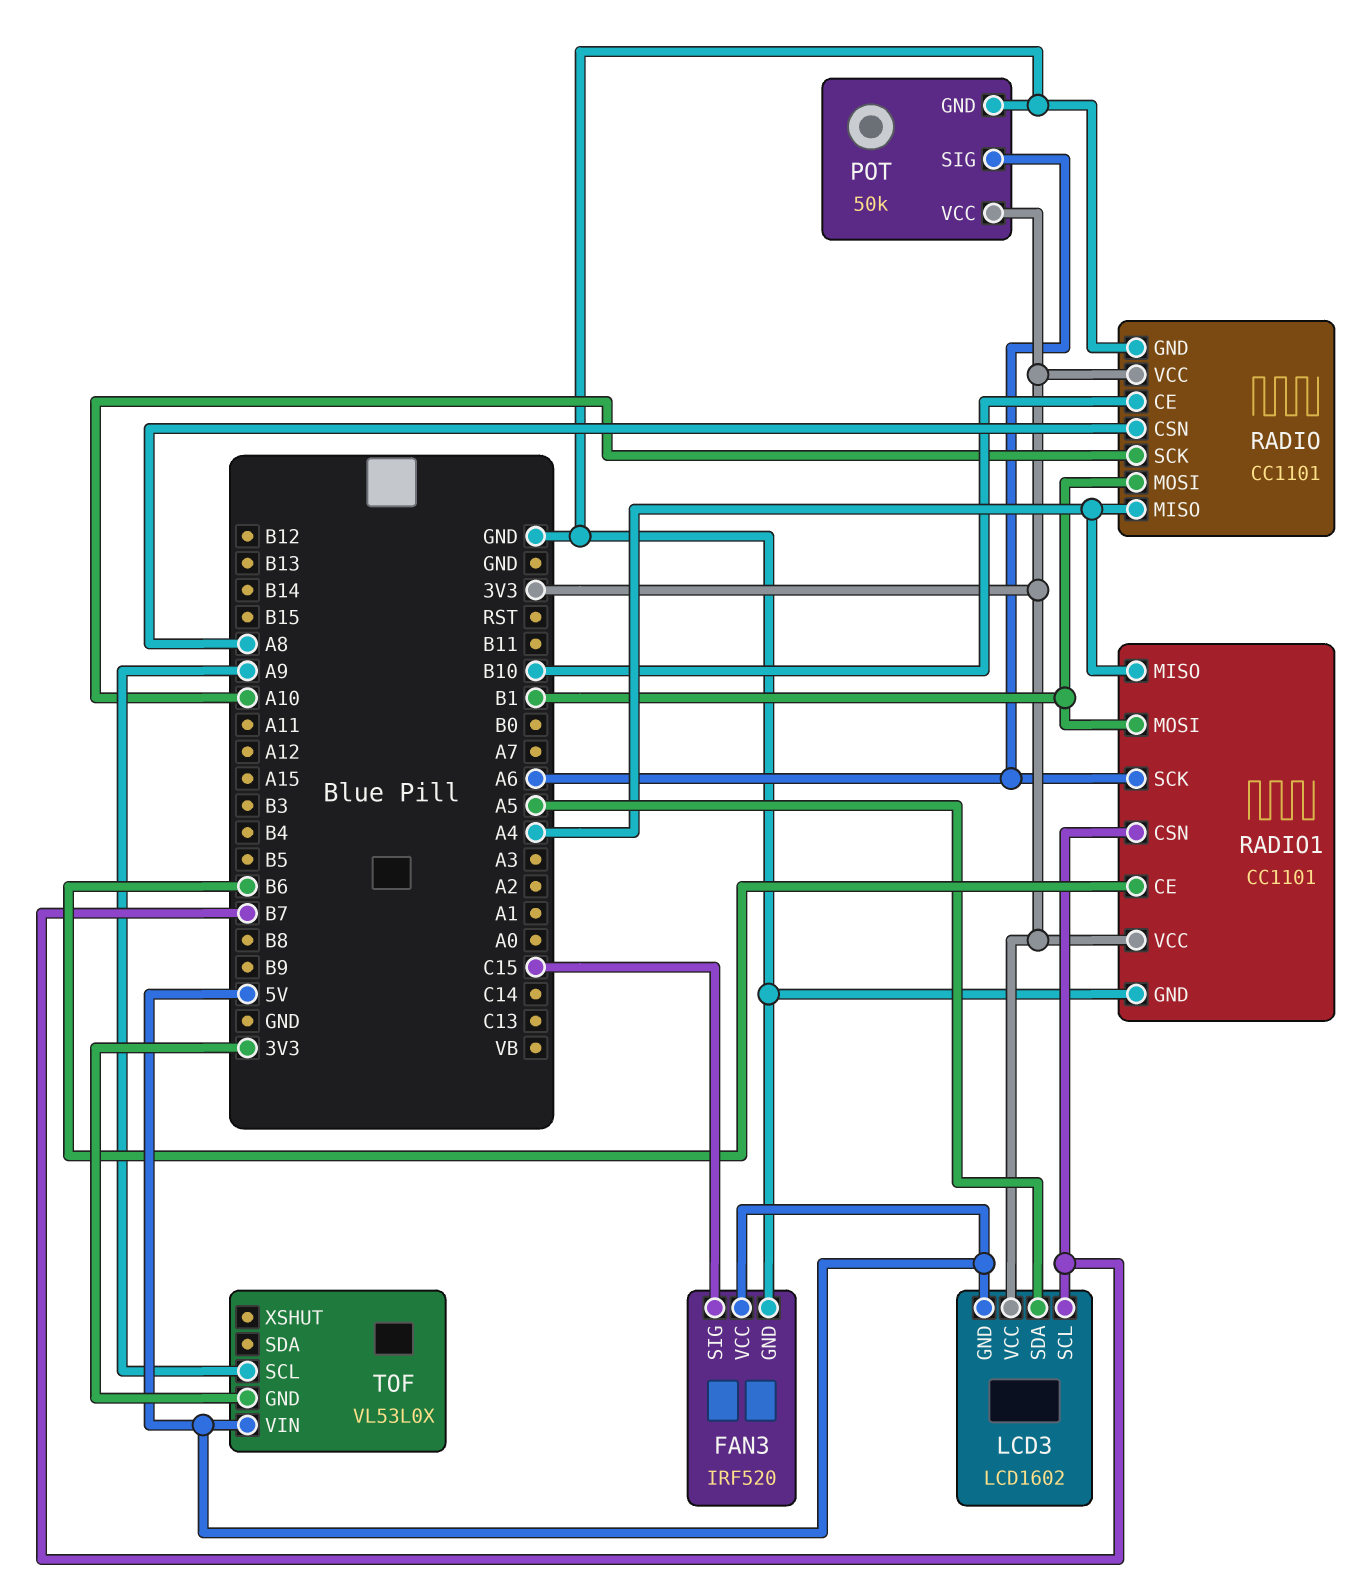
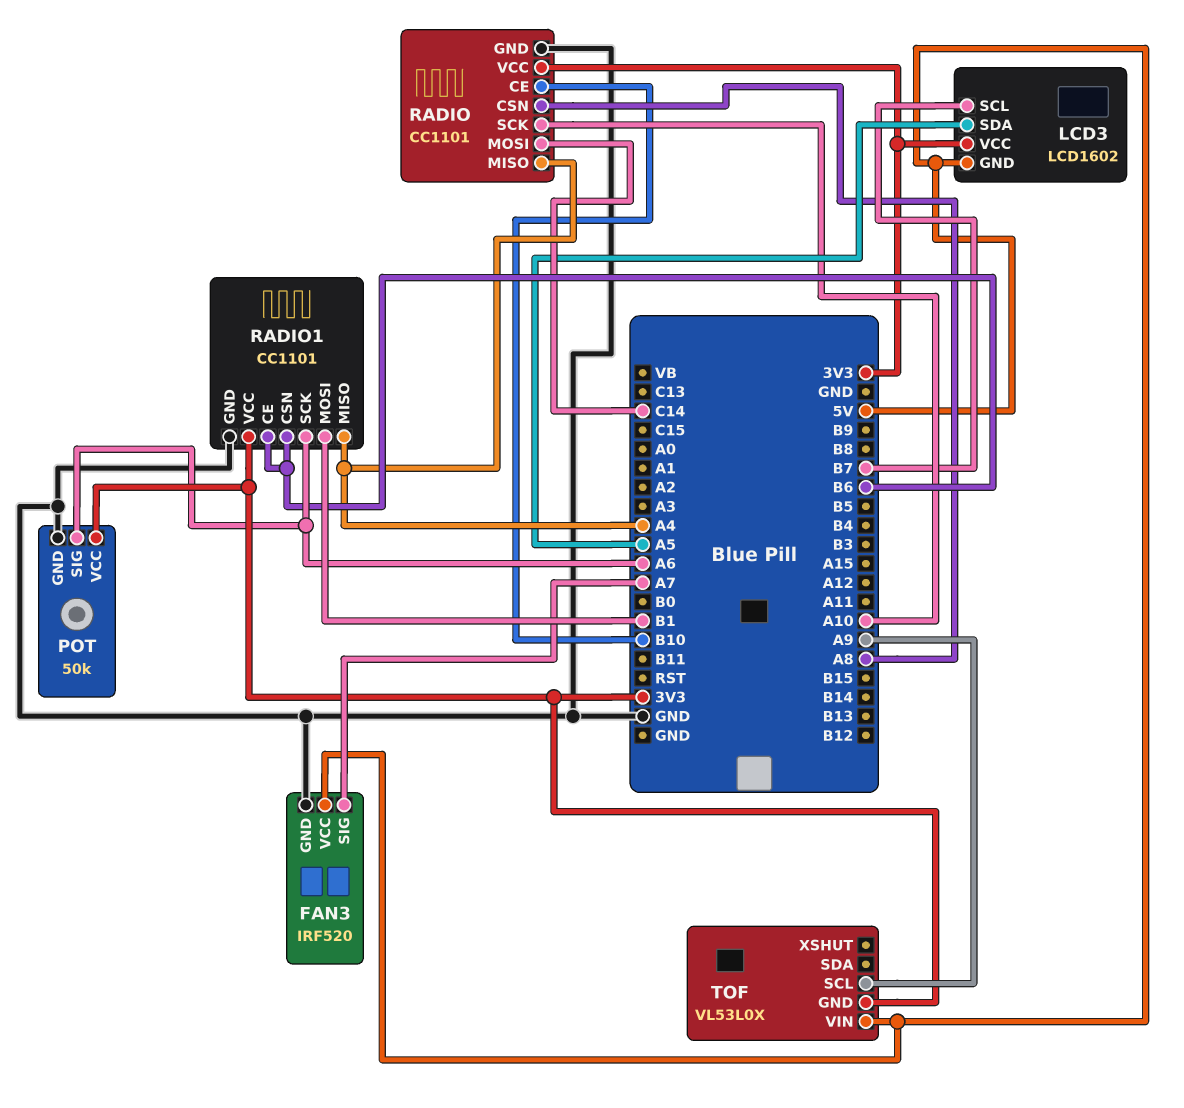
FAN3 pin SIG: C15 -> A7
RADIO pin MOSI: B1 -> C14
RADIO1 pin CSN: B7 -> B6

